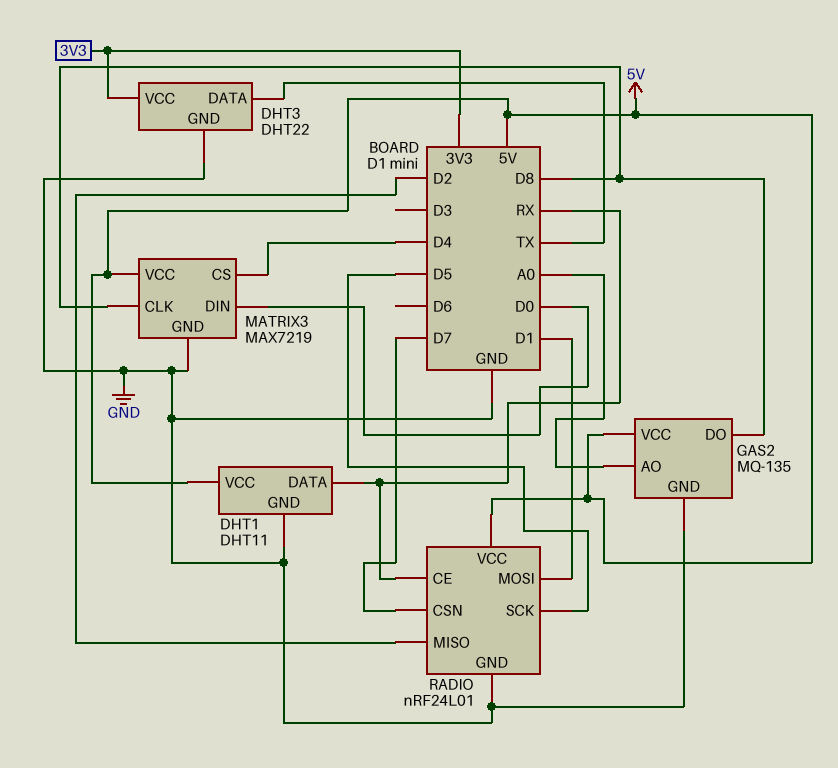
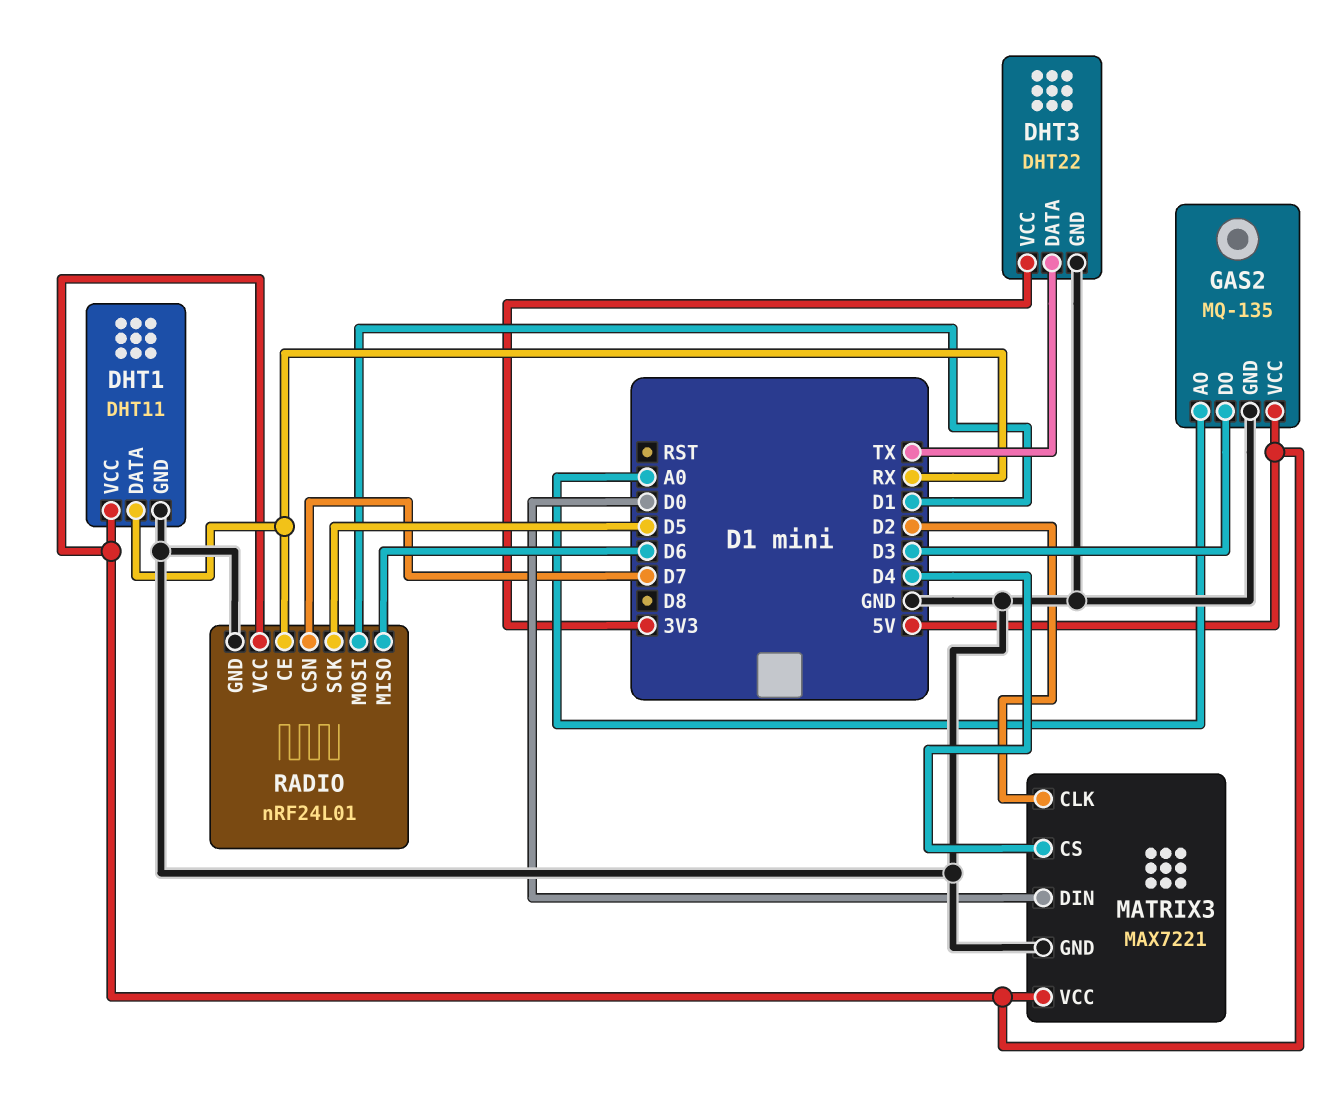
GAS2 pin DO: D8 -> D3
MATRIX3: MAX7219 -> MAX7221
MATRIX3 pin CLK: D8 -> D2
RADIO pin MISO: D2 -> D6

